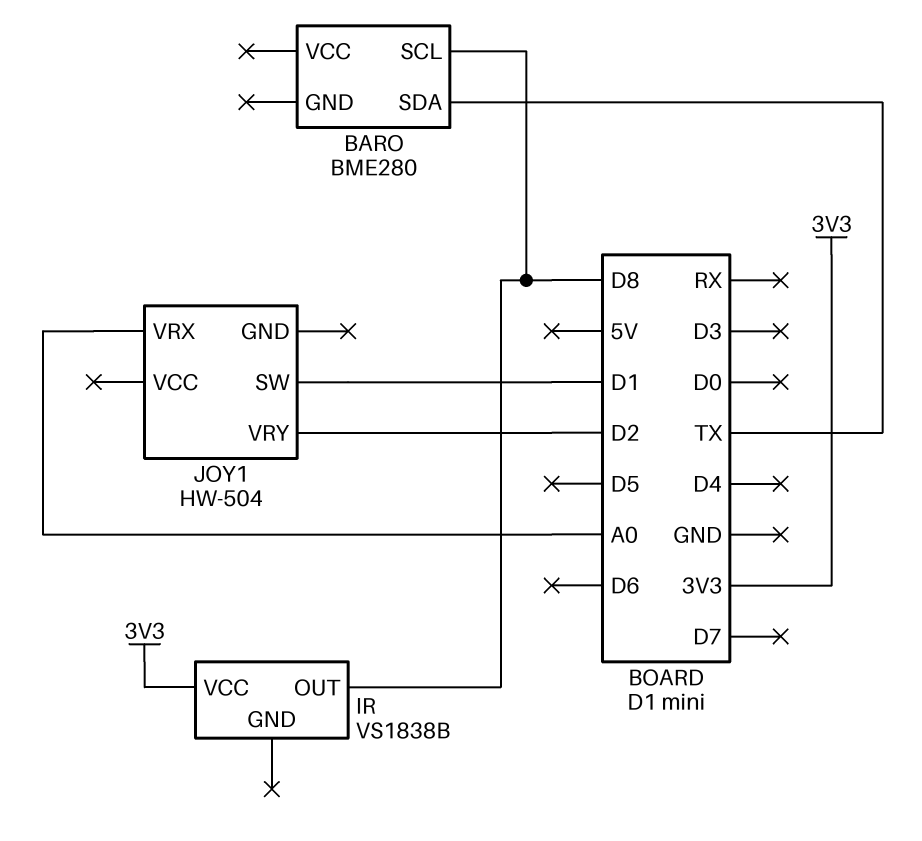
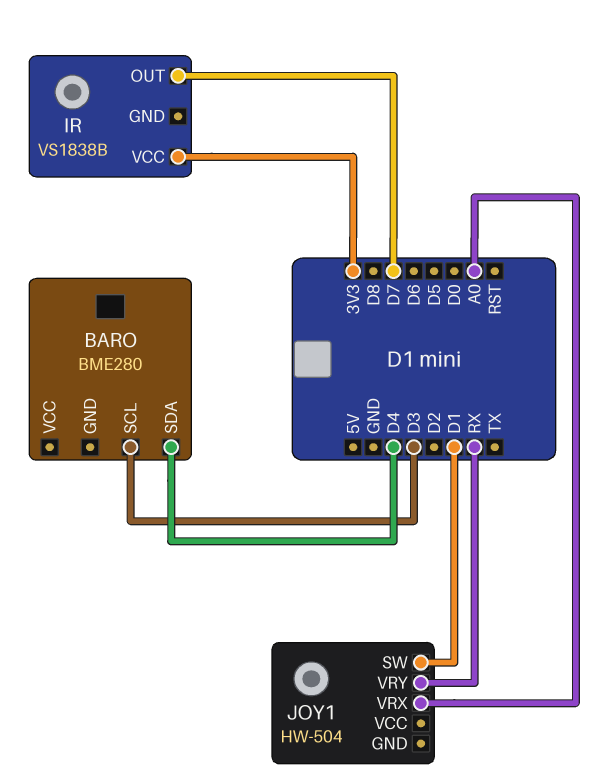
BARO pin SCL: D8 -> D3
BARO pin SDA: TX -> D4
IR pin OUT: D8 -> D7
JOY1 pin VRY: D2 -> RX

